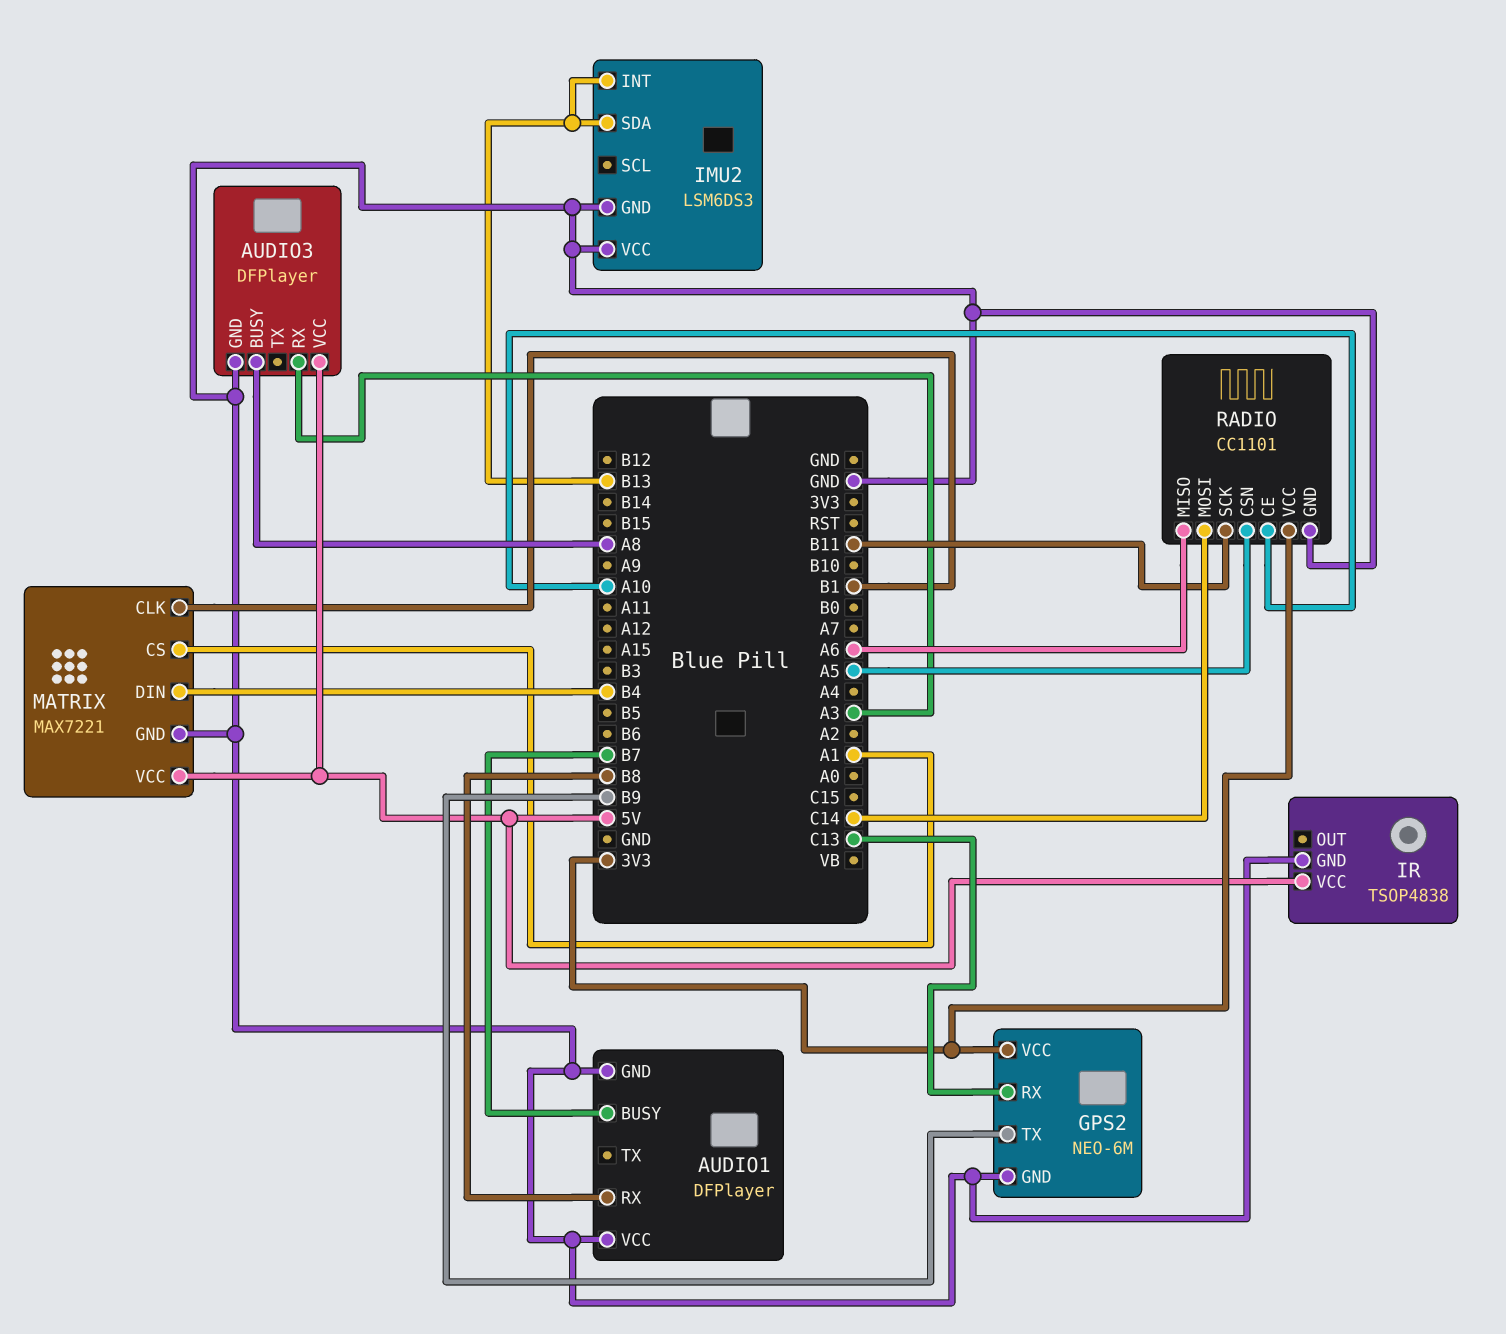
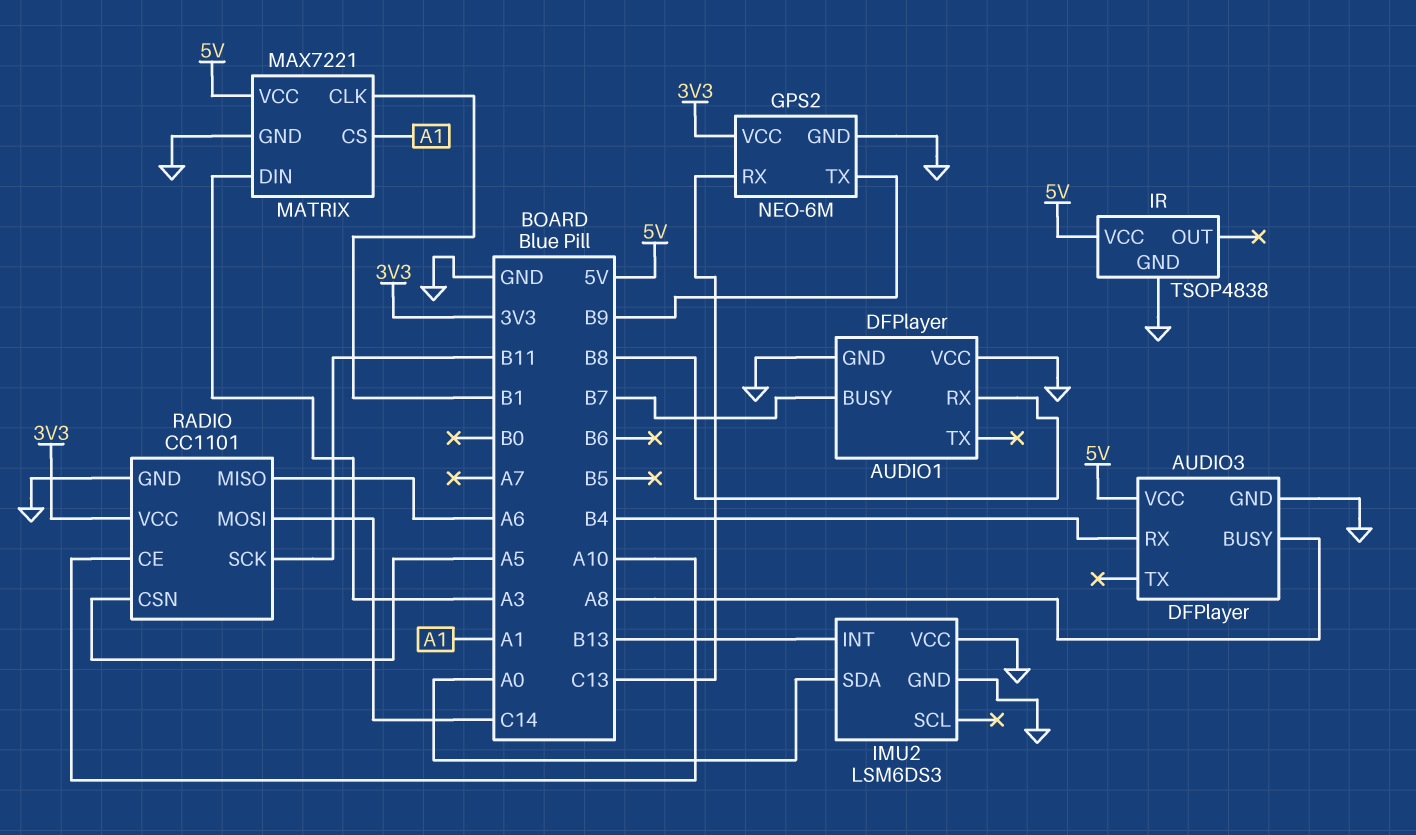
AUDIO3 pin RX: A3 -> B4
IMU2 pin SDA: B13 -> A0
MATRIX pin DIN: B4 -> A3

